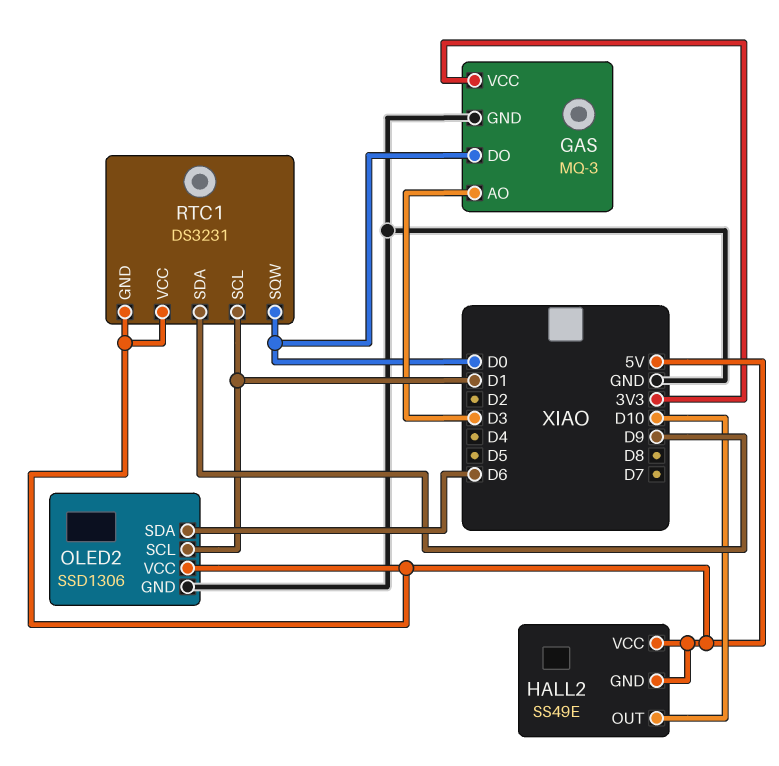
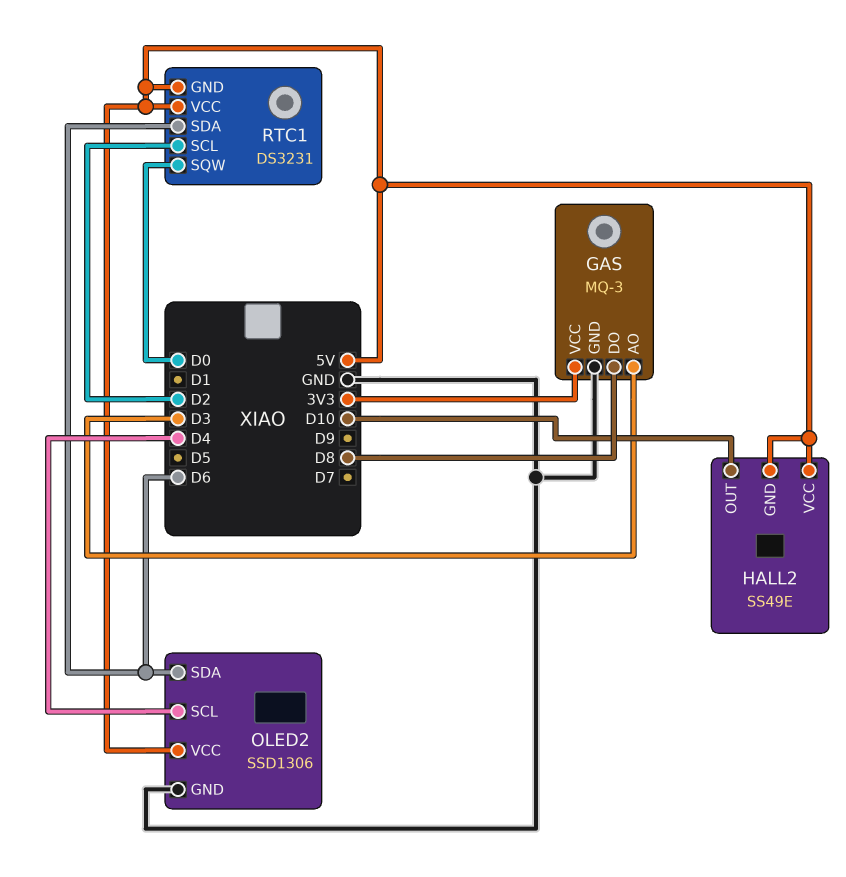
GAS pin DO: D0 -> D8
OLED2 pin SCL: D1 -> D4
RTC1 pin SCL: D1 -> D2
RTC1 pin SDA: D9 -> D6

